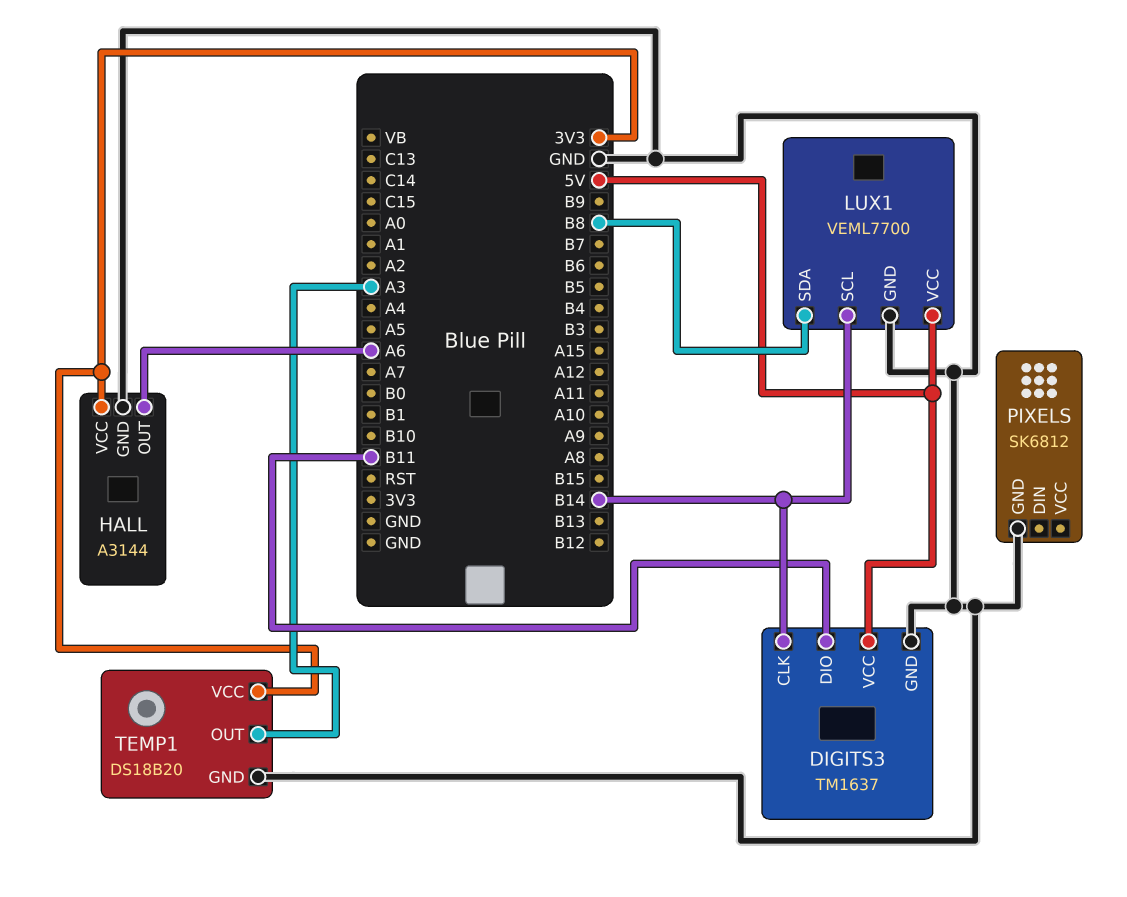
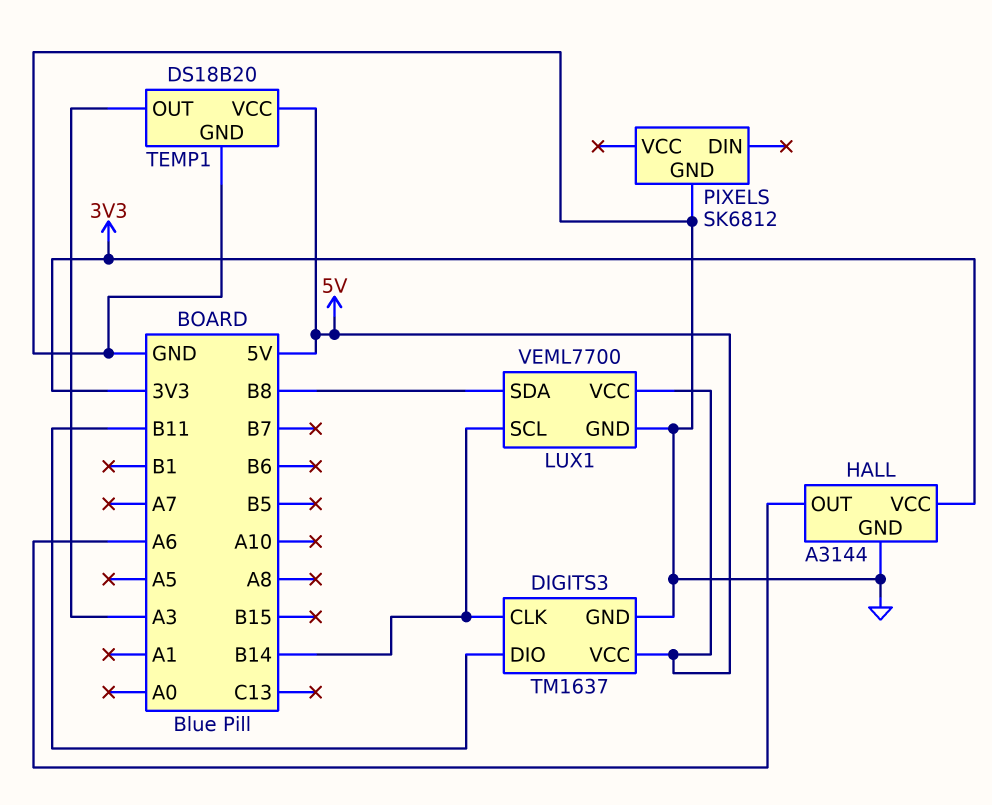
TEMP1 pin VCC: 3V3 -> 5V

